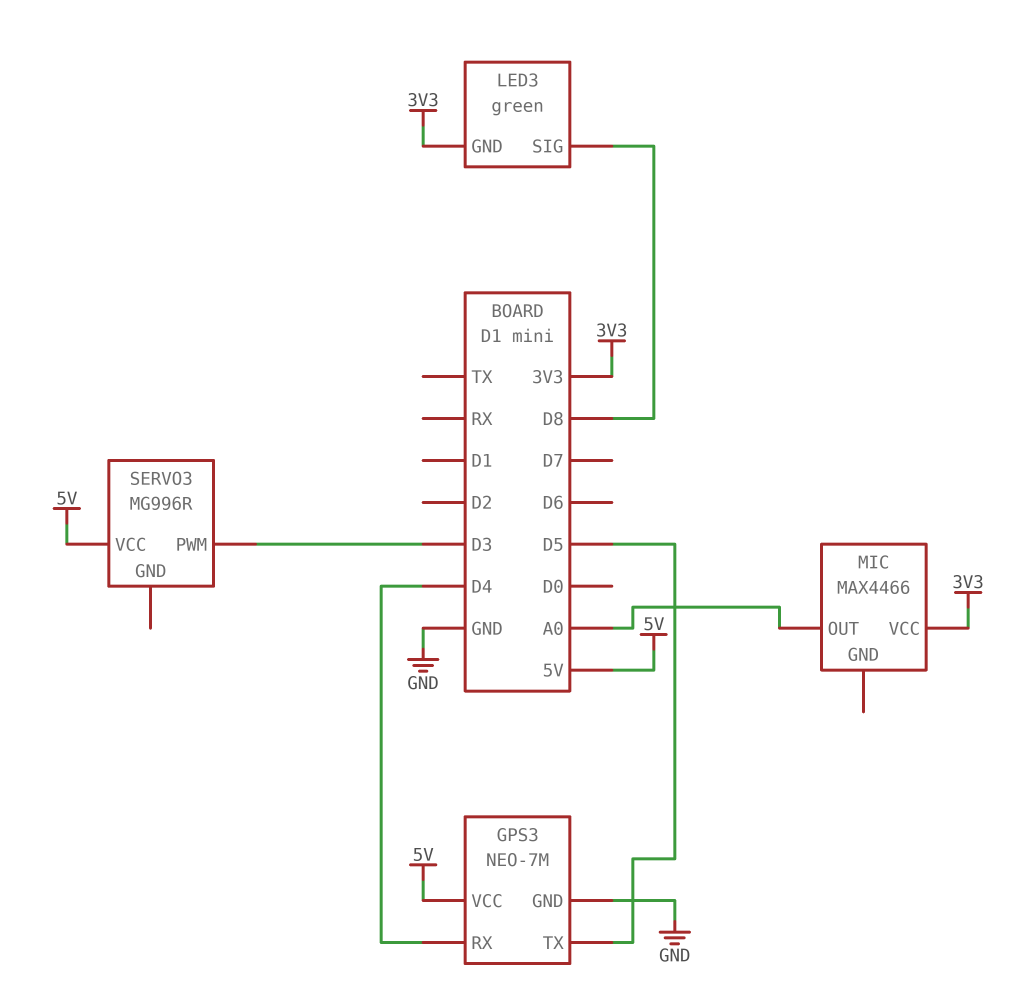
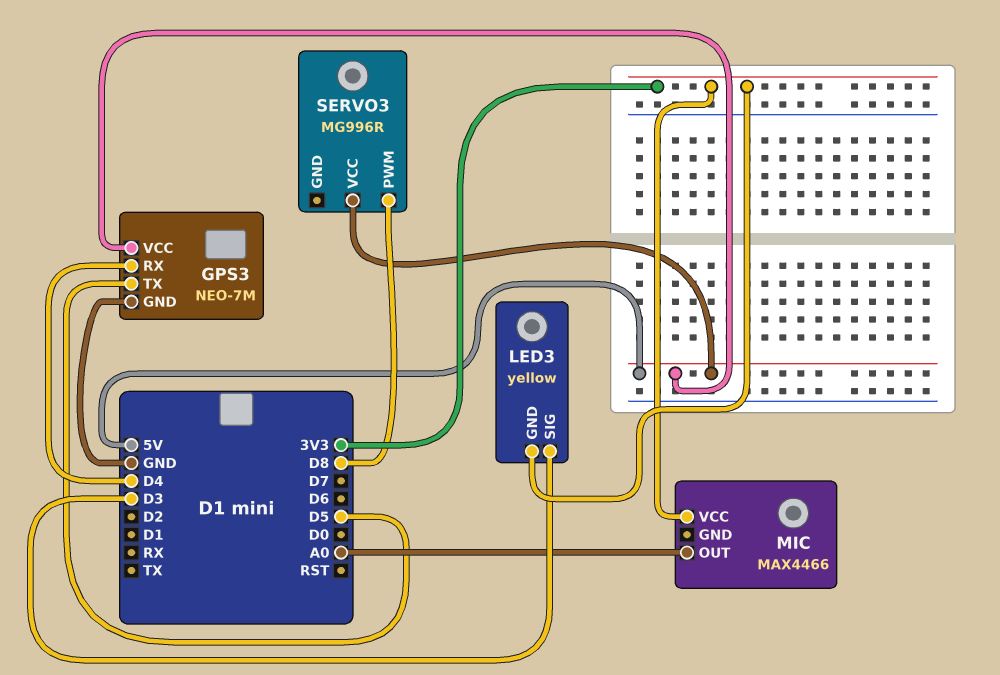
LED3: green -> yellow
LED3 pin SIG: D8 -> D3
SERVO3 pin PWM: D3 -> D8

